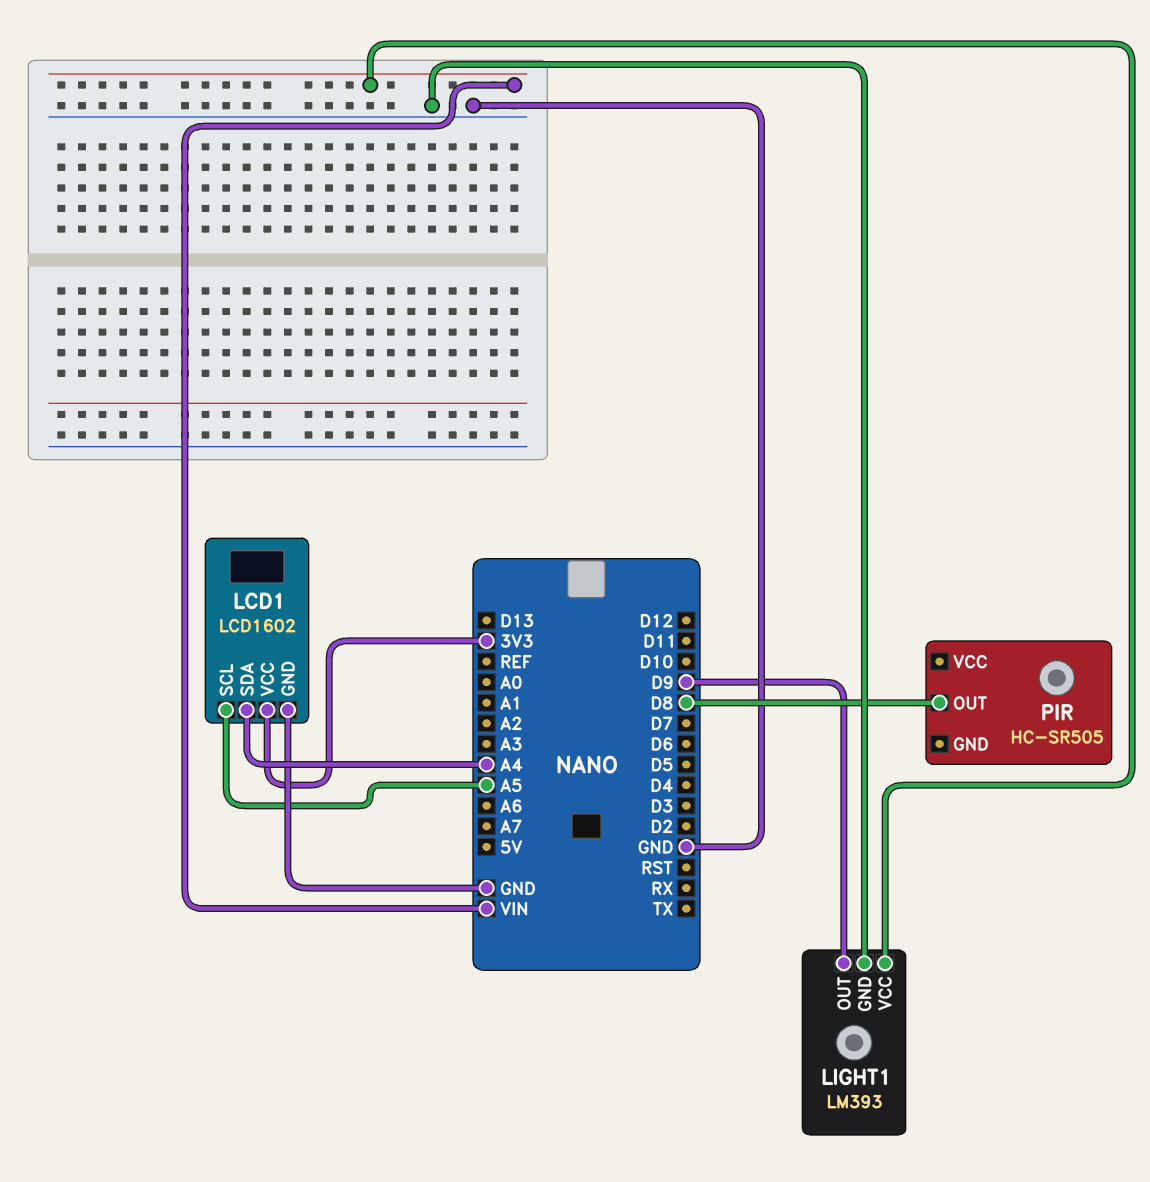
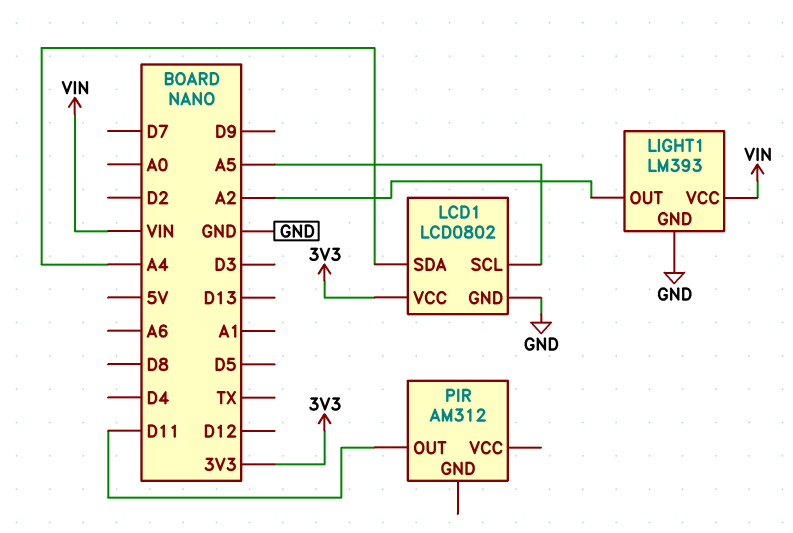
LCD1: LCD1602 -> LCD0802
LIGHT1 pin OUT: D9 -> A2
PIR: HC-SR505 -> AM312
PIR pin OUT: D8 -> D11

